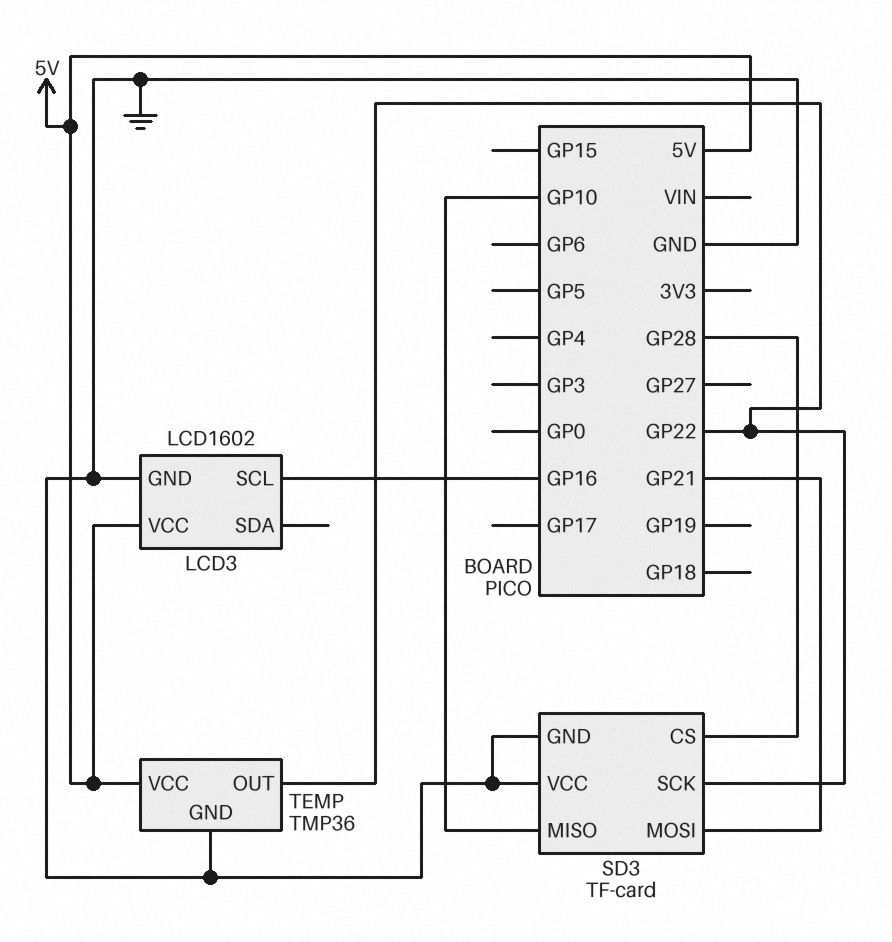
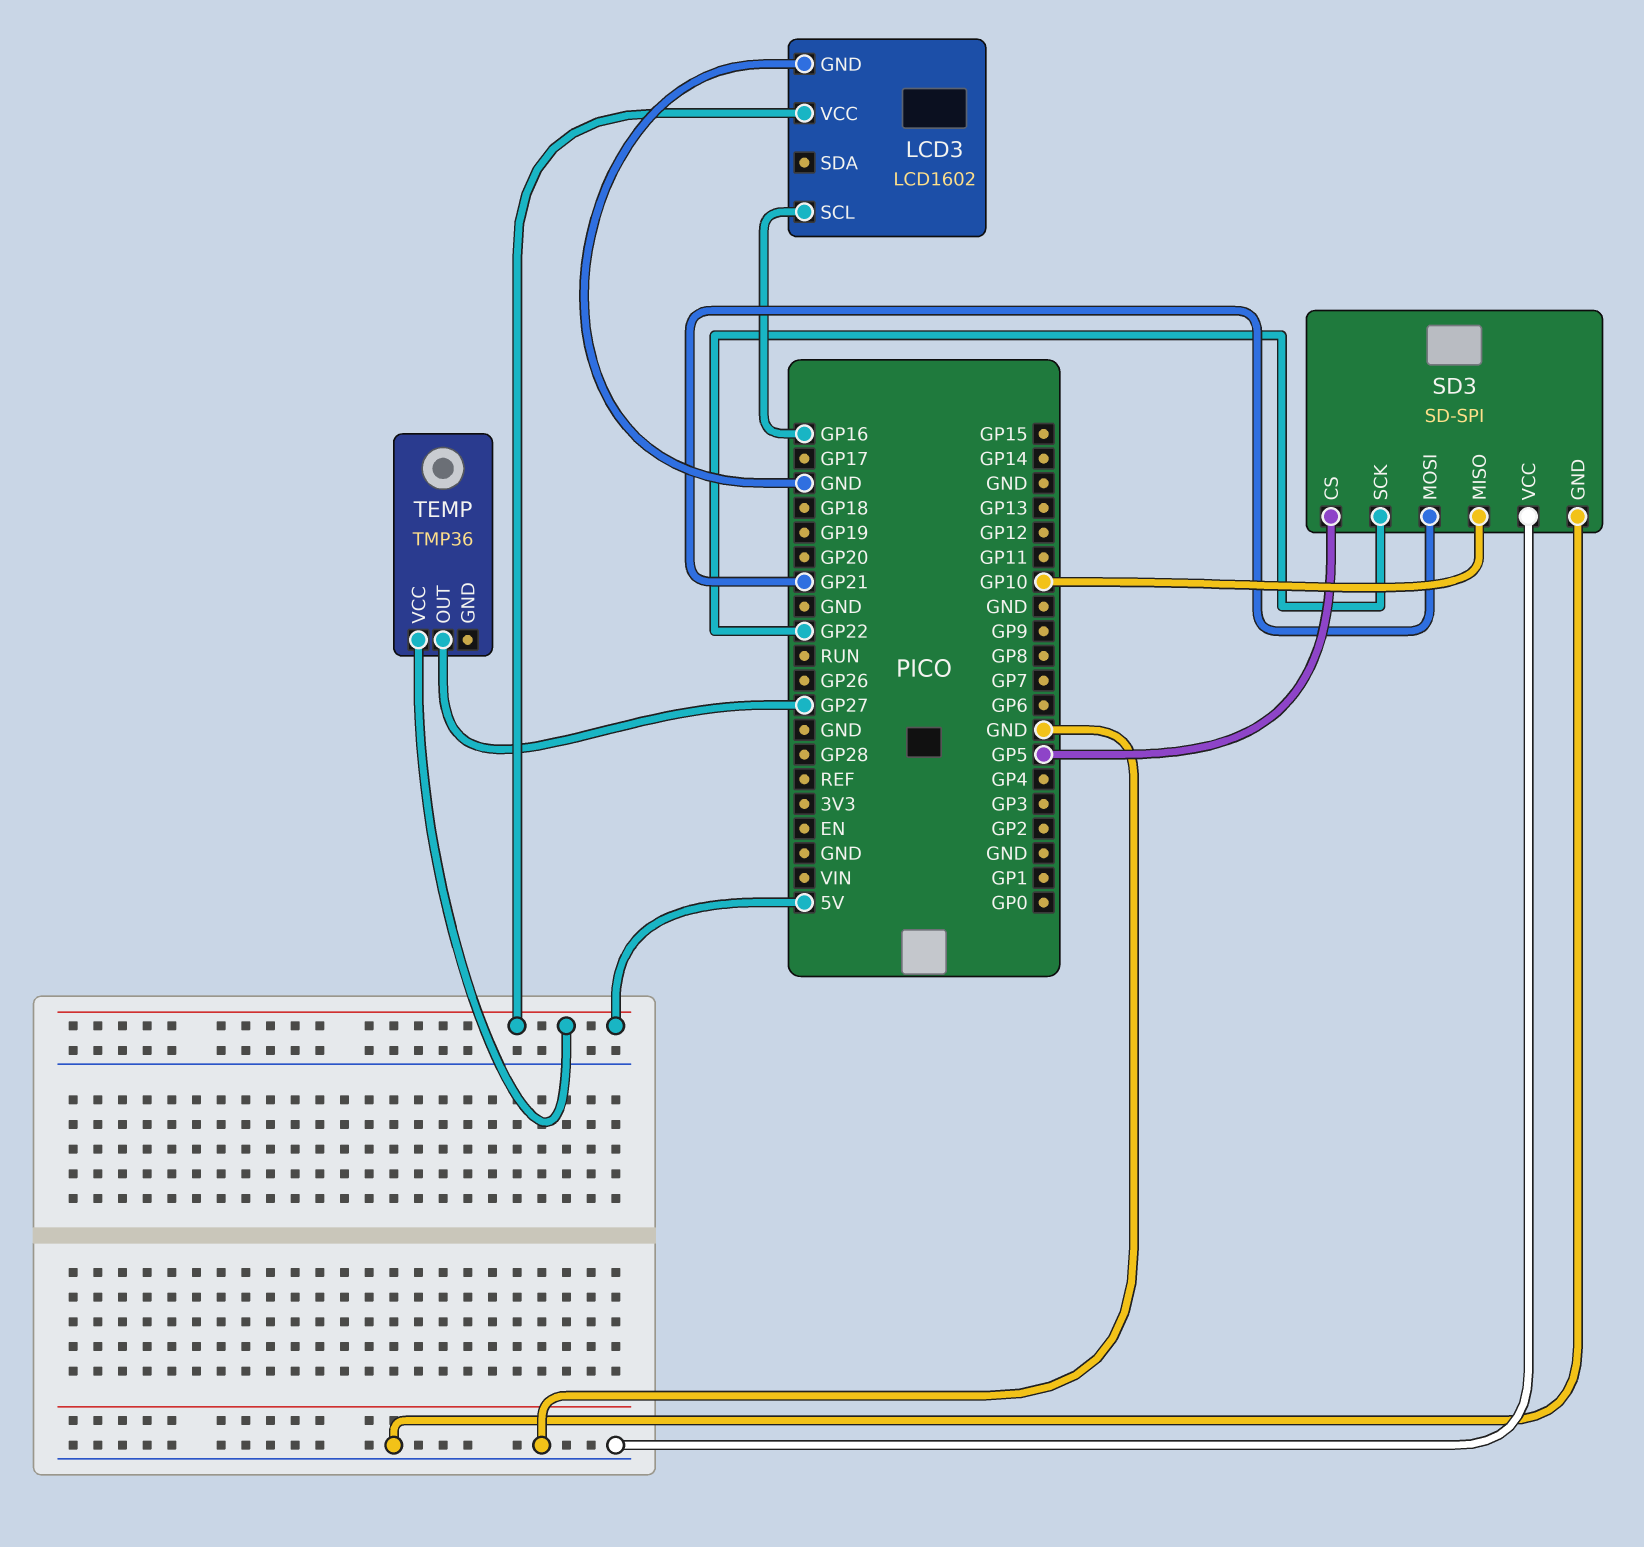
SD3: TF-card -> SD-SPI
SD3 pin CS: GP28 -> GP5
TEMP pin GND: GND -> none
TEMP pin OUT: GP22 -> GP27

